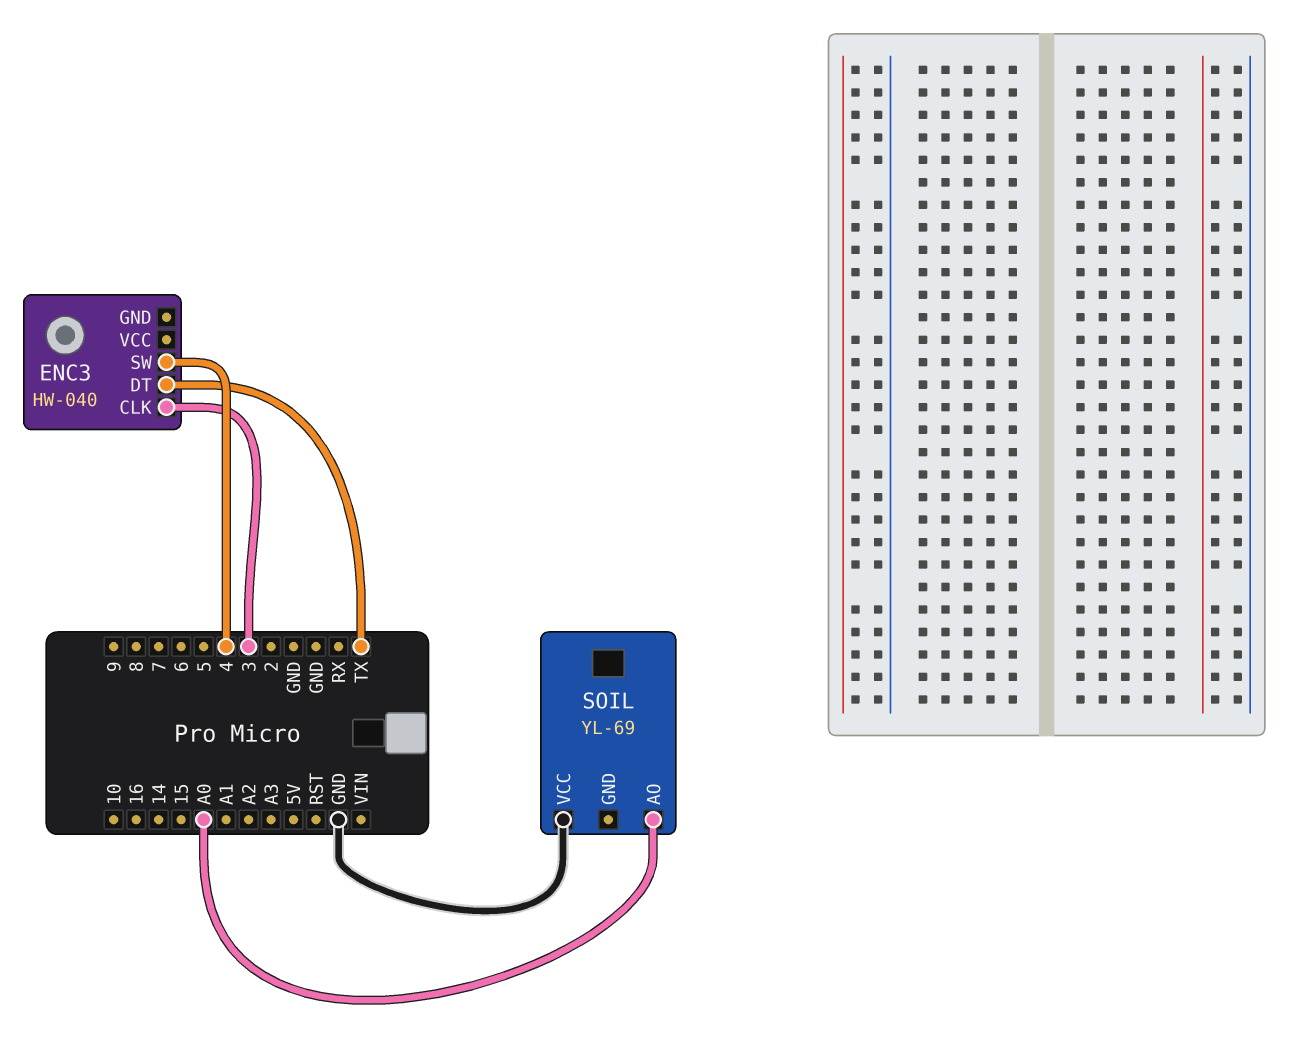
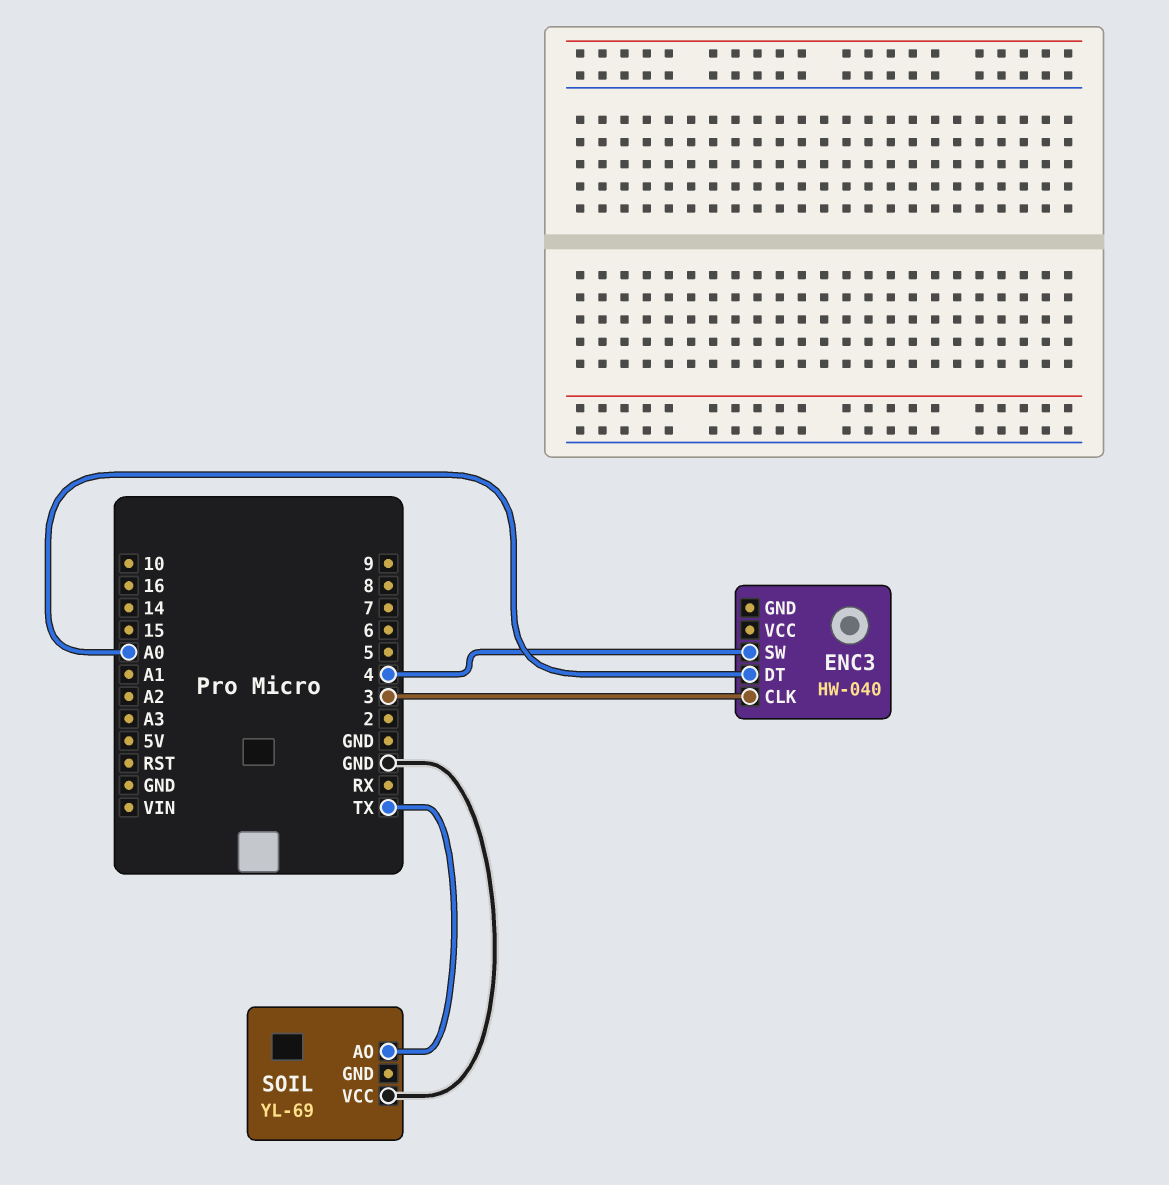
ENC3 pin DT: TX -> A0
SOIL pin AO: A0 -> TX

